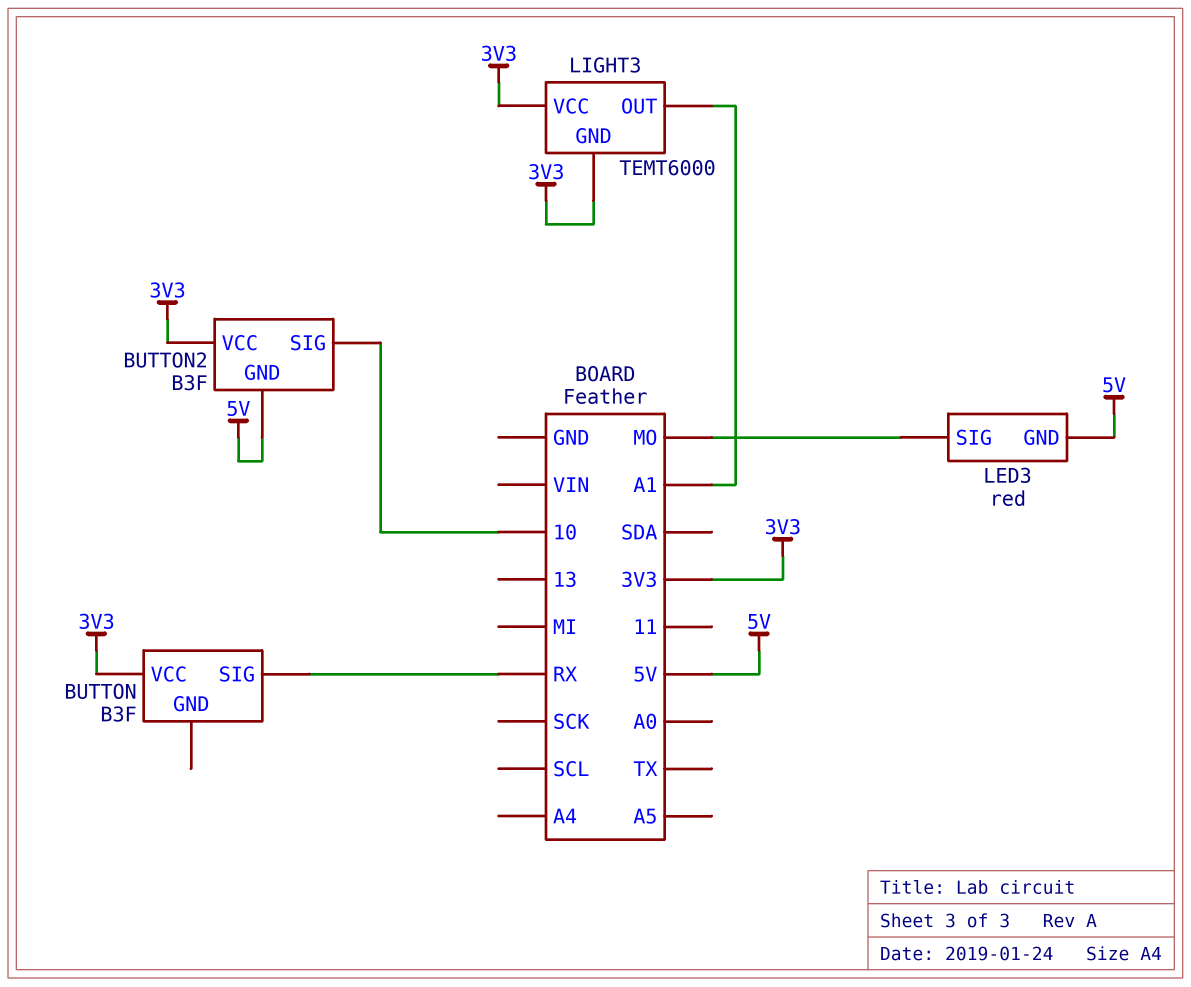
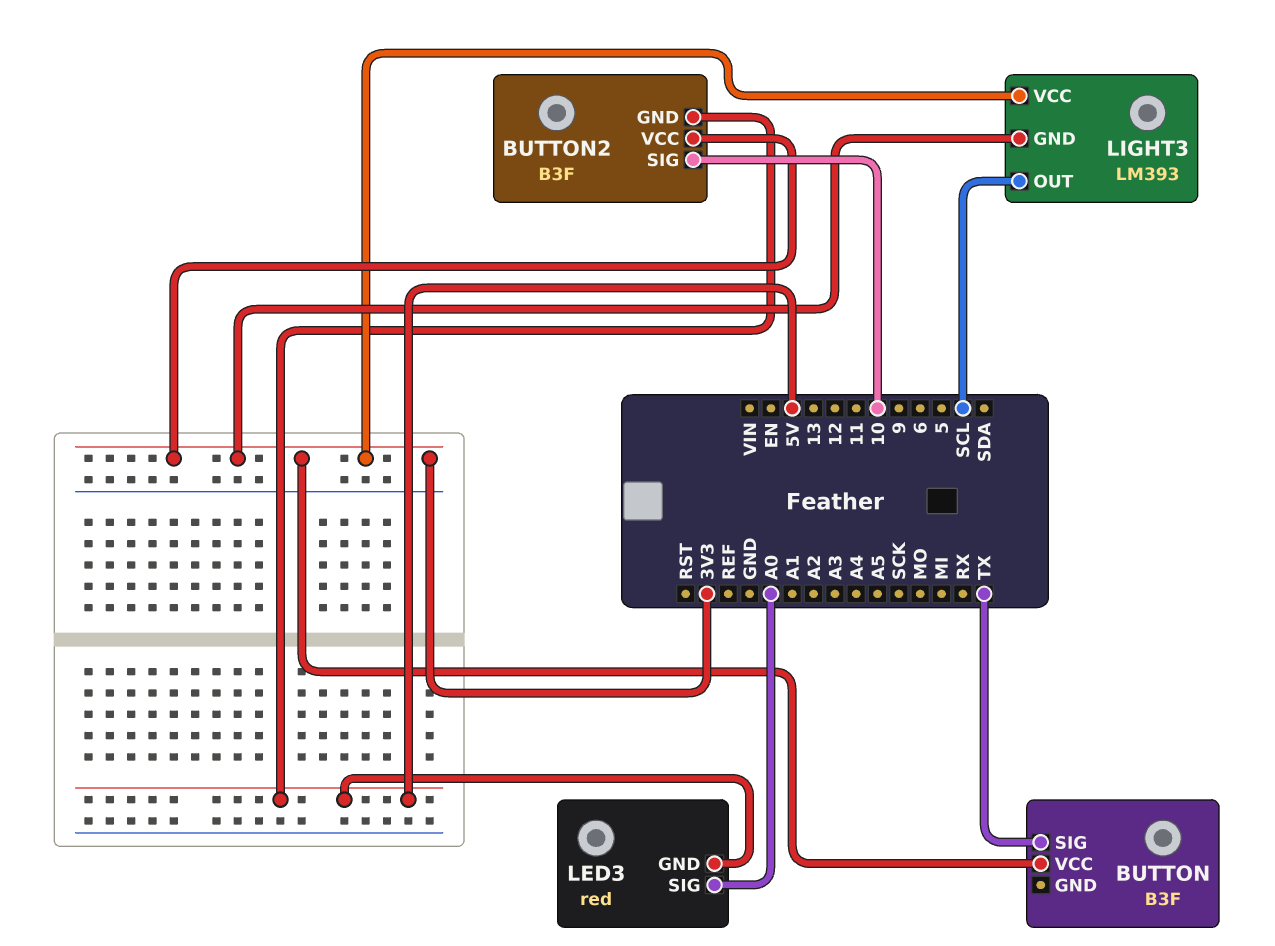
BUTTON pin SIG: RX -> TX
LED3 pin SIG: MO -> A0
LIGHT3: TEMT6000 -> LM393
LIGHT3 pin OUT: A1 -> SCL

